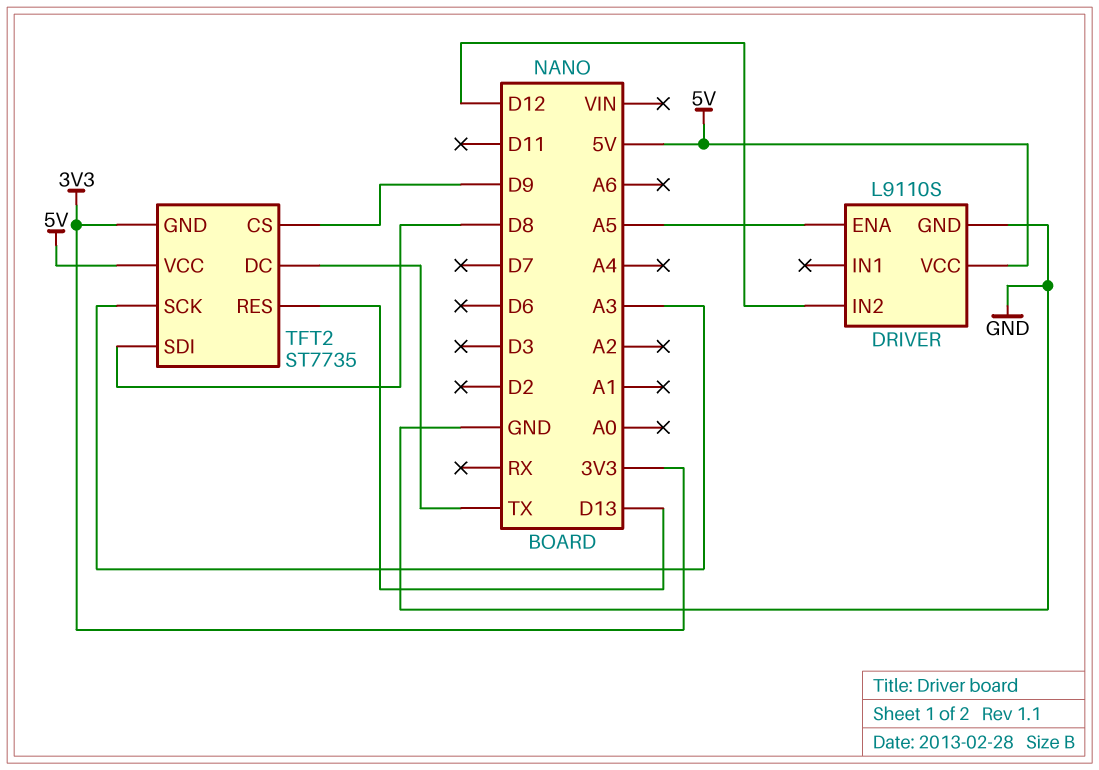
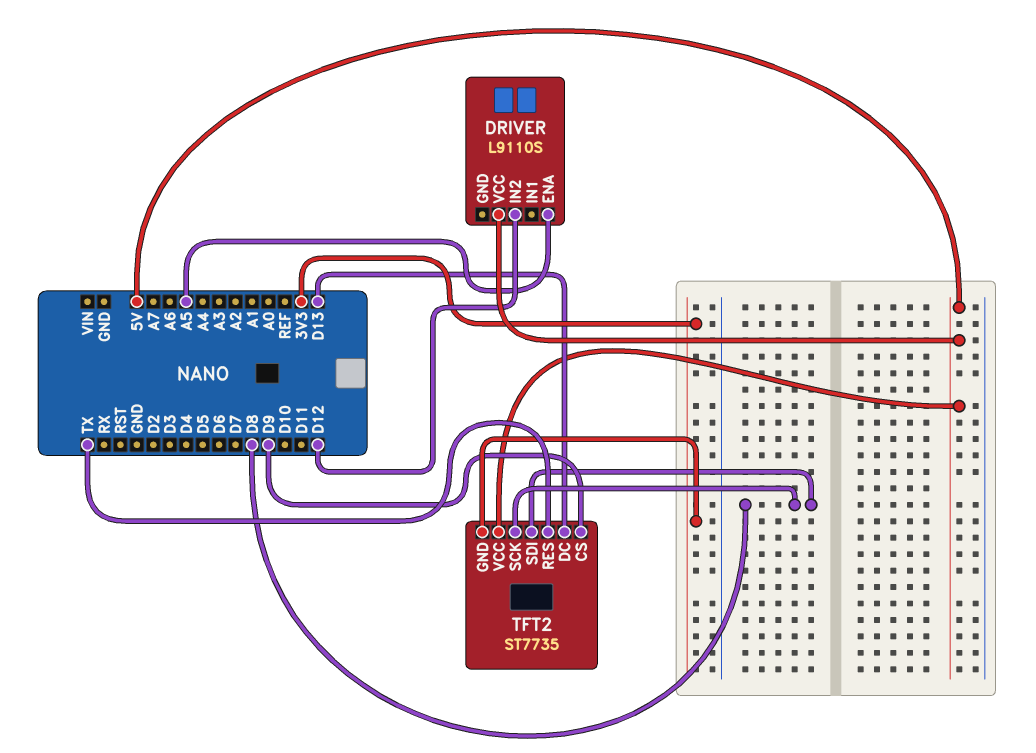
DRIVER pin GND: GND -> none
TFT2 pin DC: TX -> D13
TFT2 pin RES: D13 -> TX
TFT2 pin SCK: A3 -> D8

